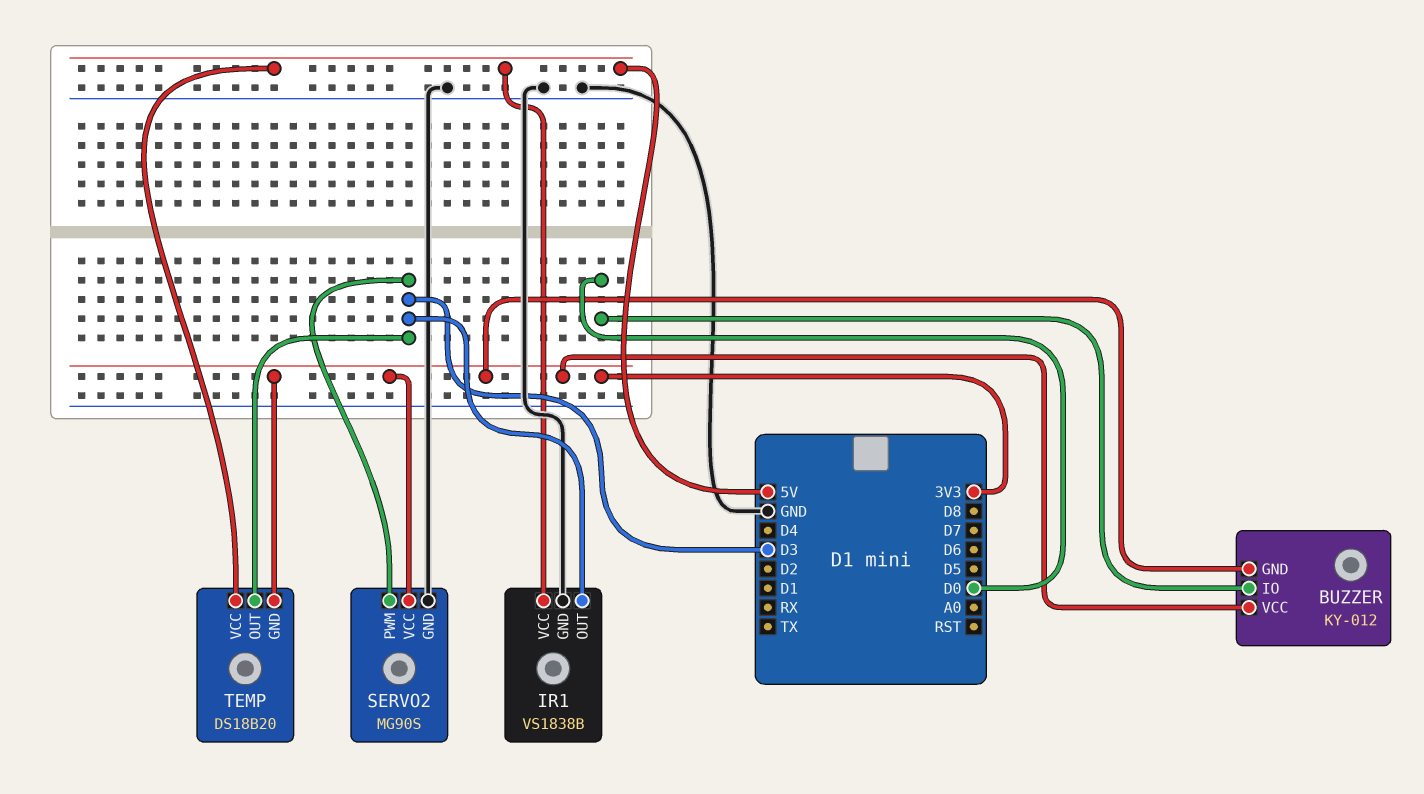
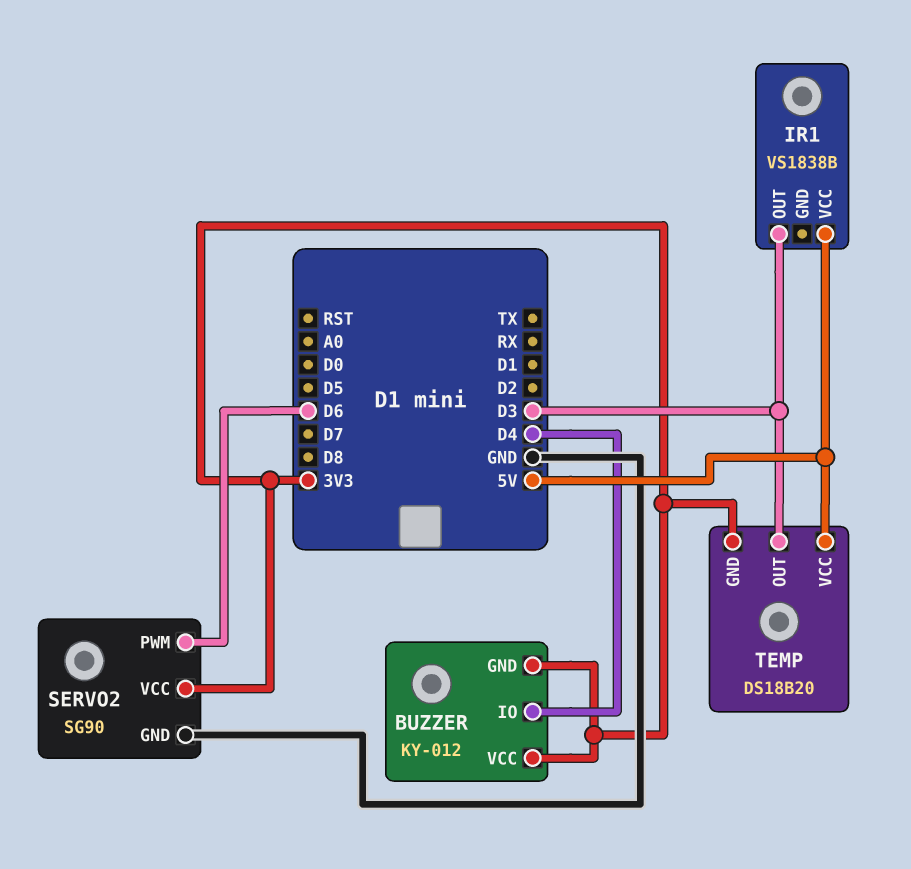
BUZZER pin IO: D0 -> D4
IR1 pin GND: GND -> none
SERVO2: MG90S -> SG90
SERVO2 pin PWM: D3 -> D6

